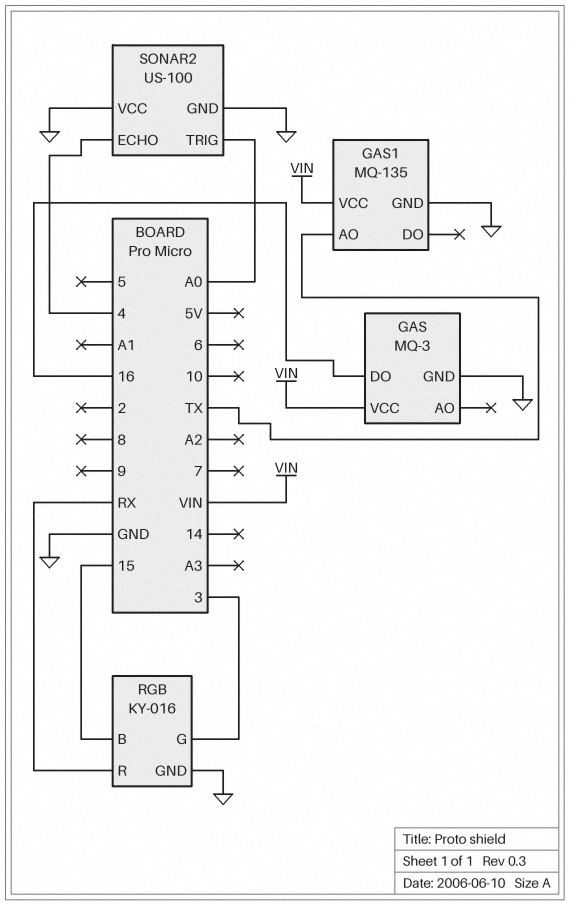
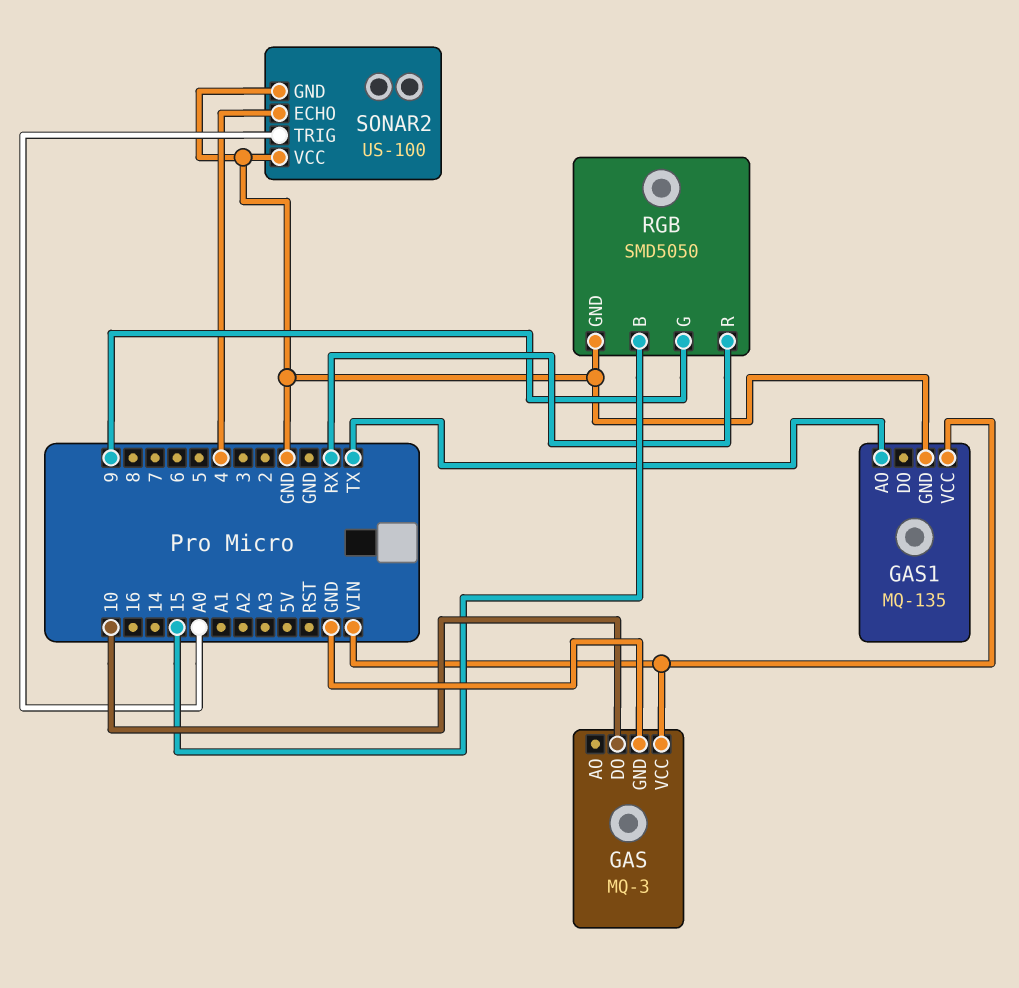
GAS pin DO: 16 -> 10
RGB: KY-016 -> SMD5050
RGB pin G: 3 -> 9

